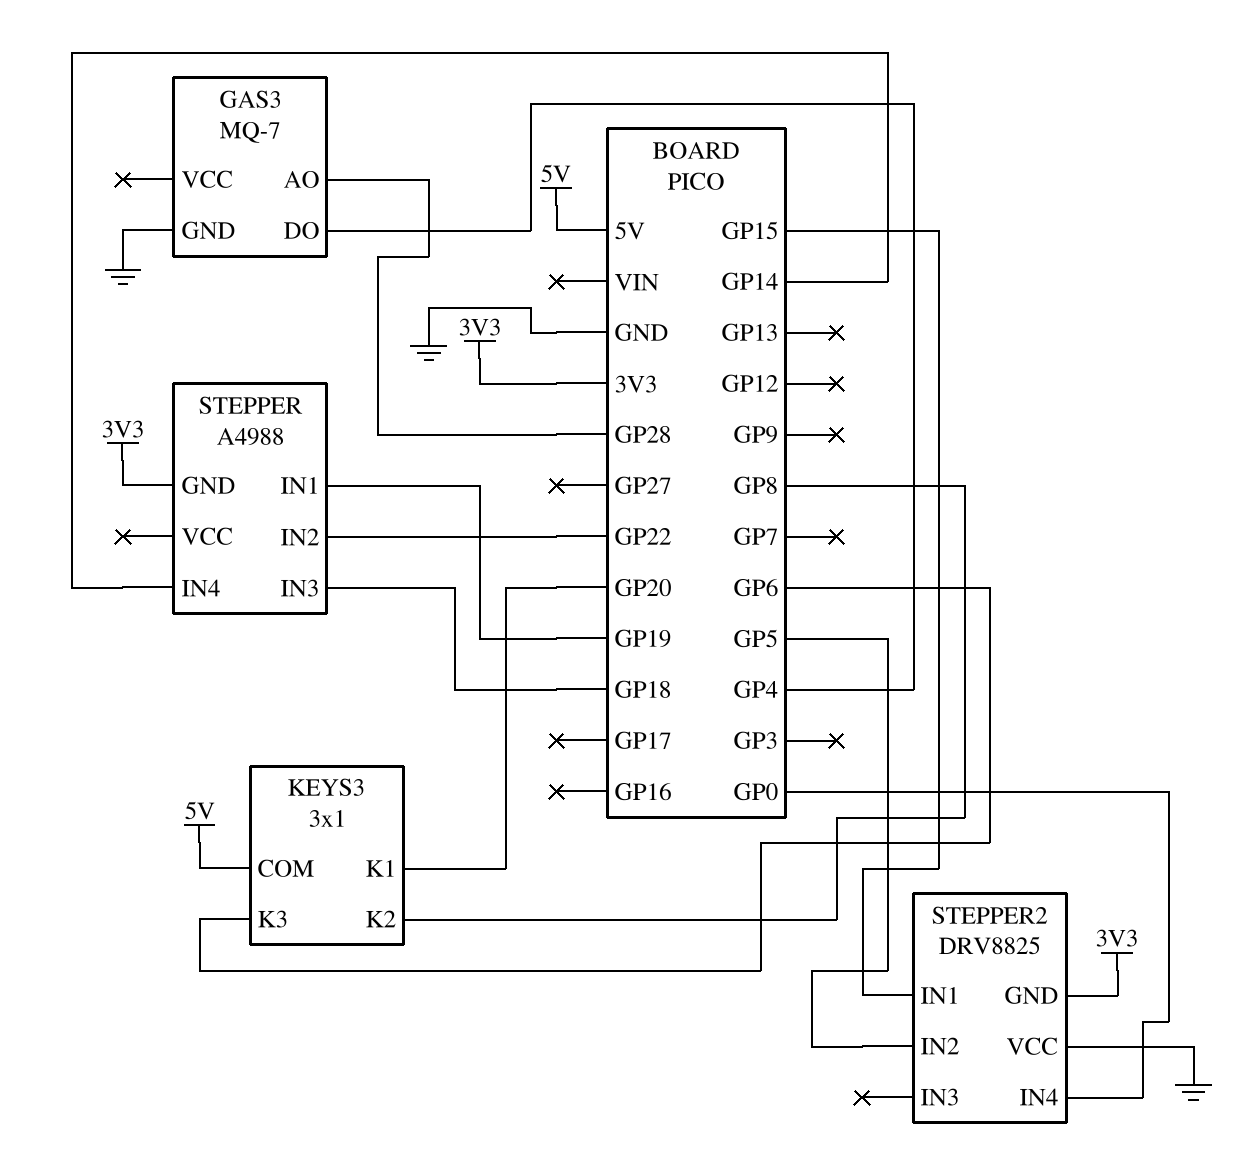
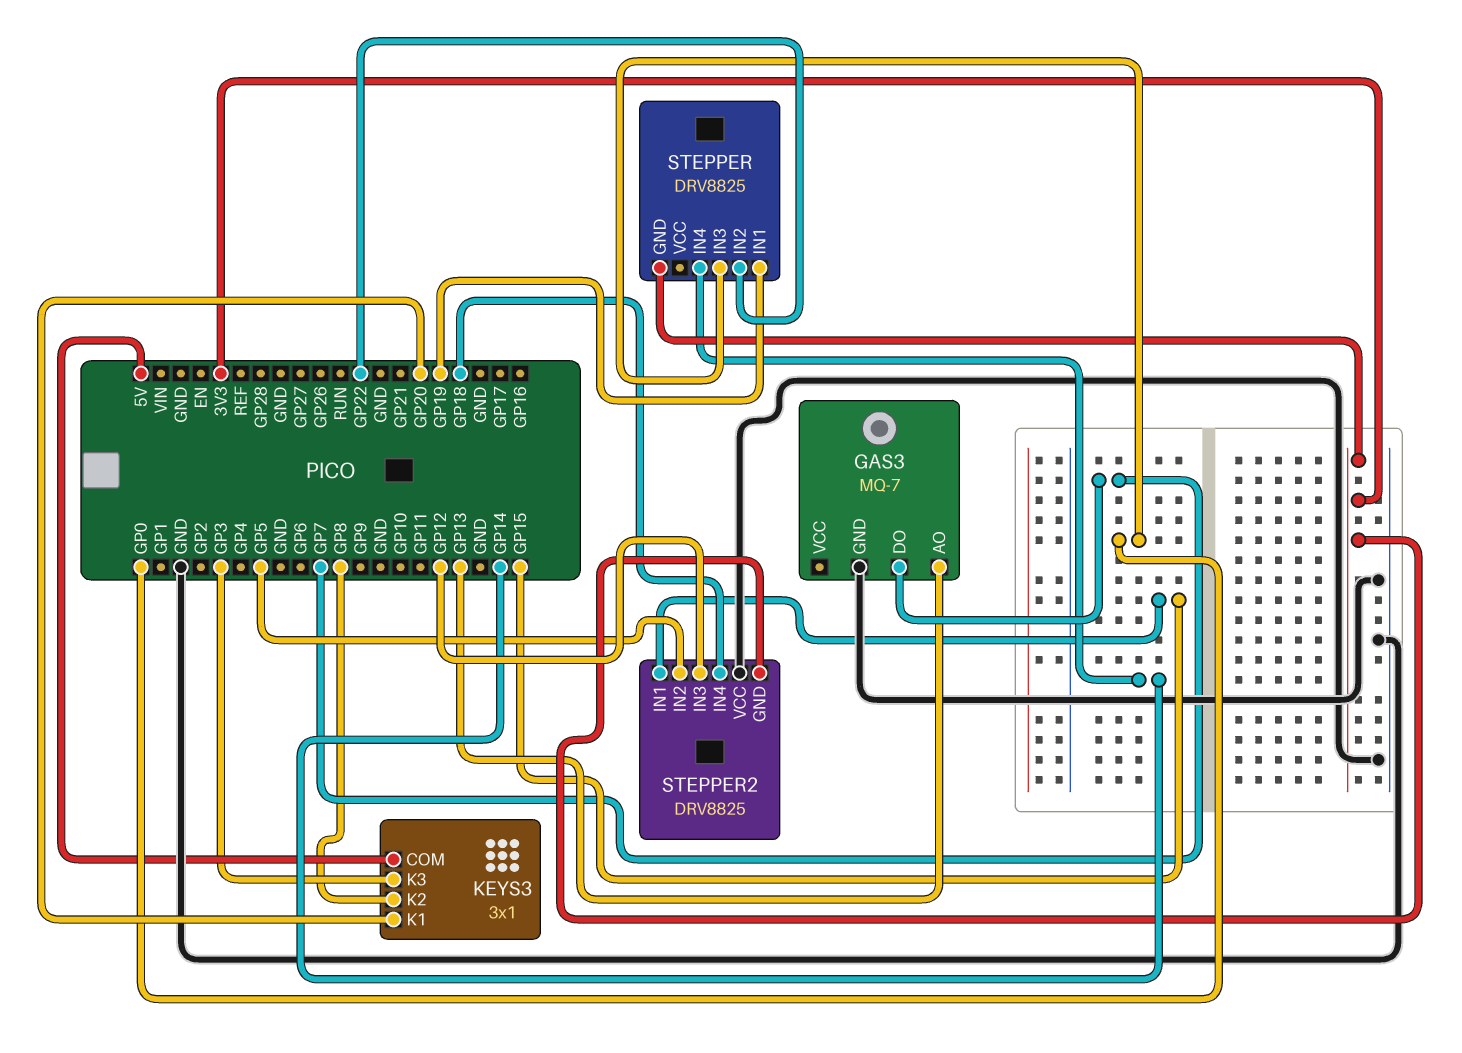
GAS3 pin AO: GP28 -> GP13
GAS3 pin DO: GP4 -> GP7
KEYS3 pin K3: GP6 -> GP3
STEPPER: A4988 -> DRV8825
STEPPER pin IN3: GP18 -> GP0
STEPPER2 pin IN3: none -> GP12
STEPPER2 pin IN4: GP0 -> GP18

